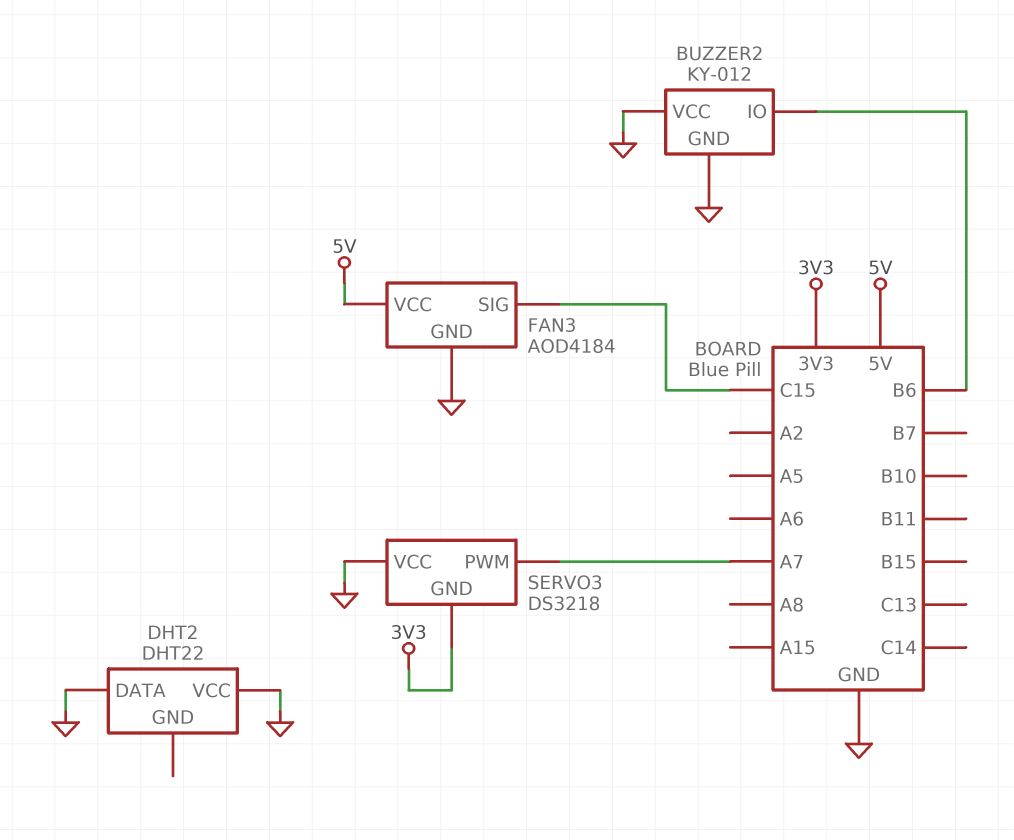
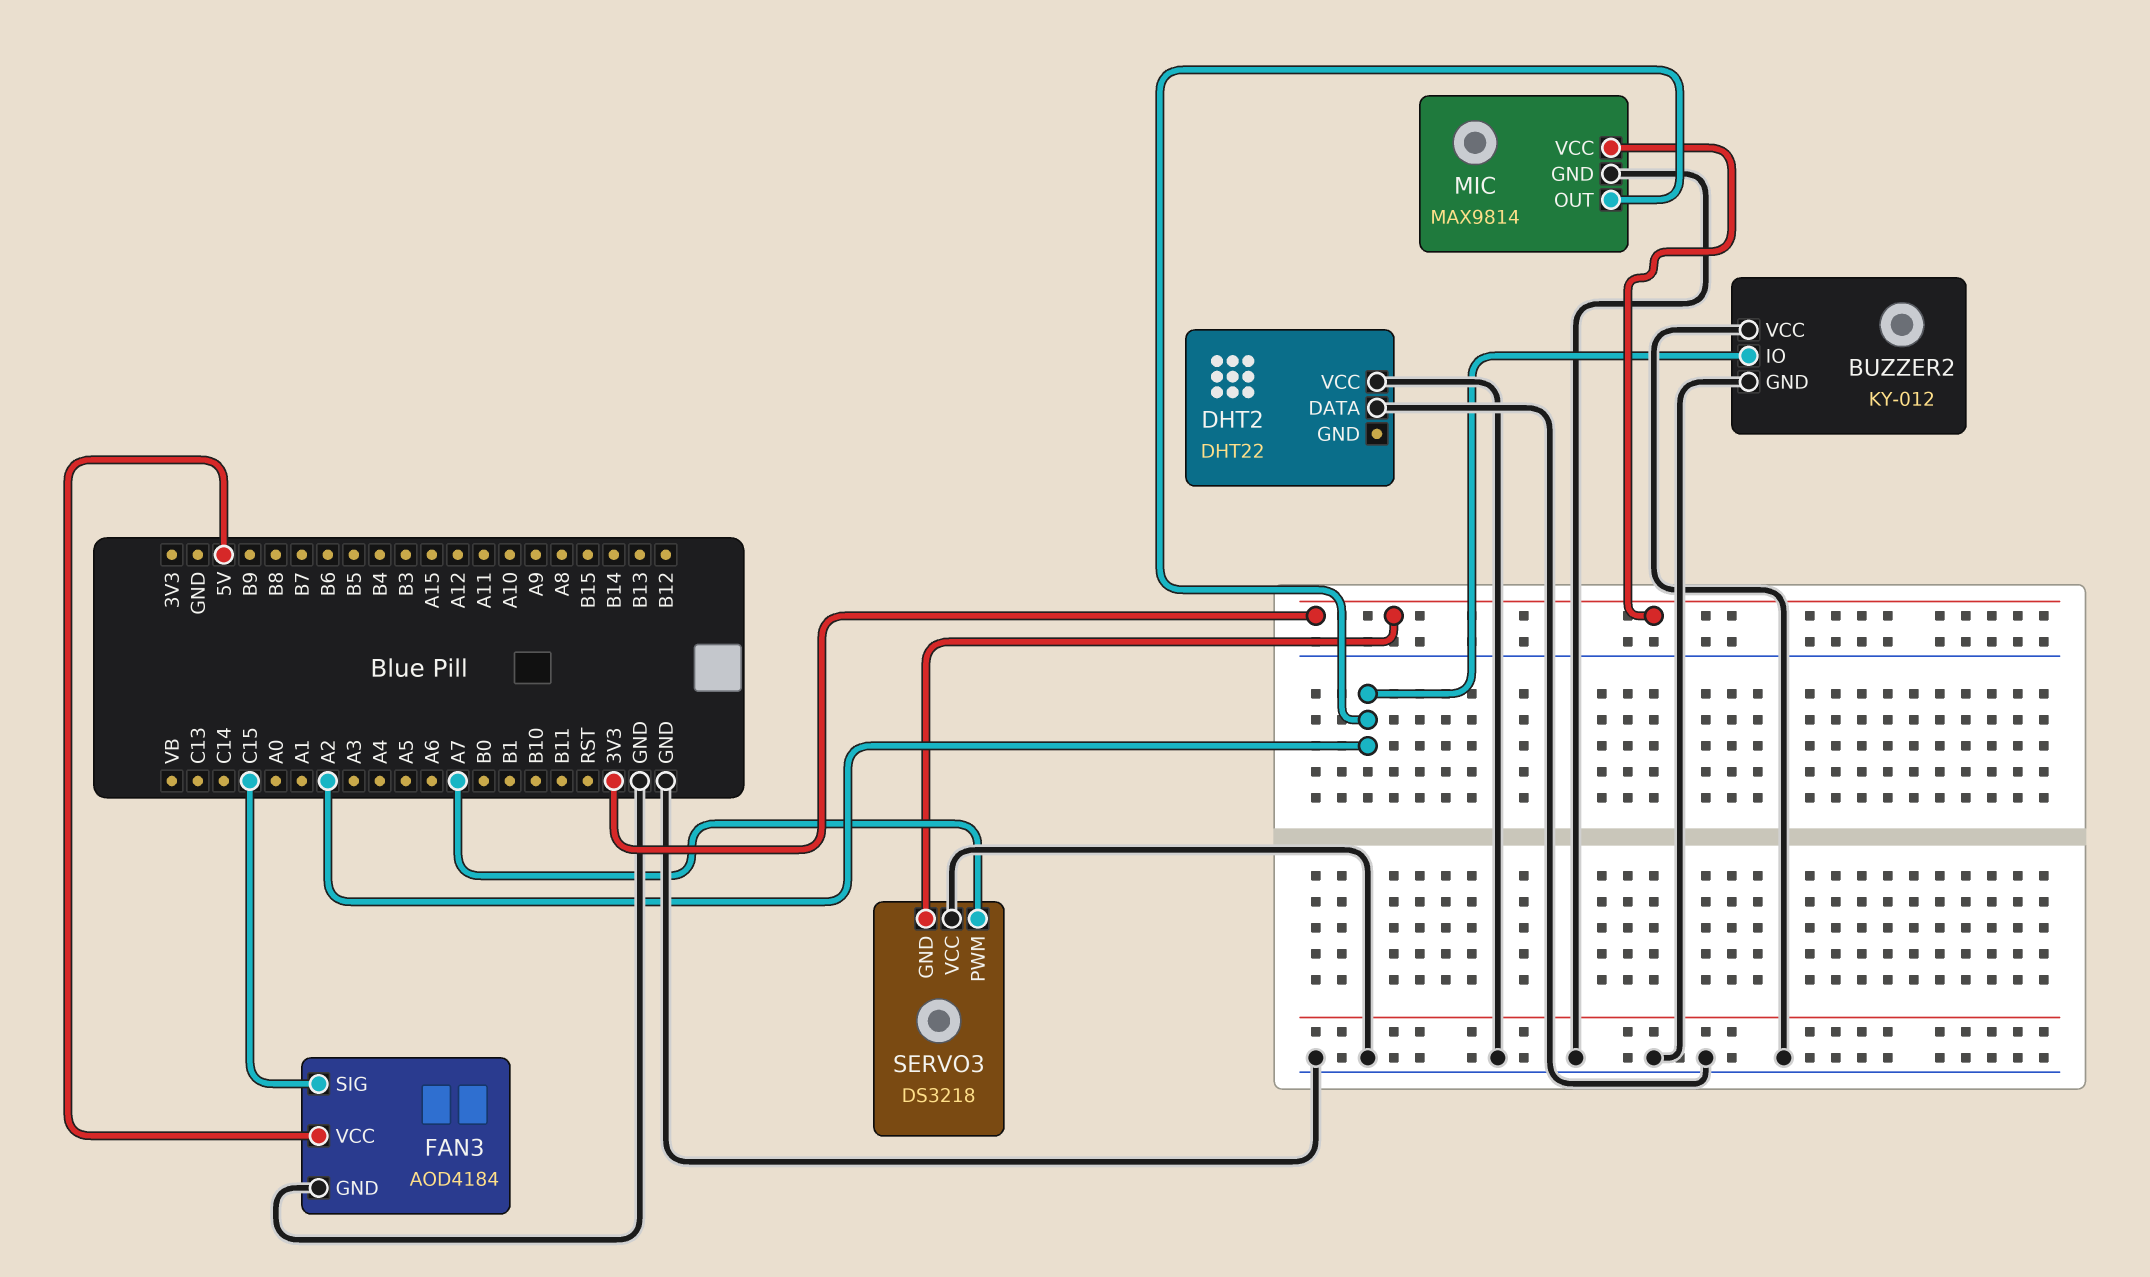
BUZZER2 pin IO: B6 -> A2
MIC: none -> MAX9814
MIC pin GND: none -> GND
MIC pin OUT: none -> A2
MIC pin VCC: none -> 3V3

